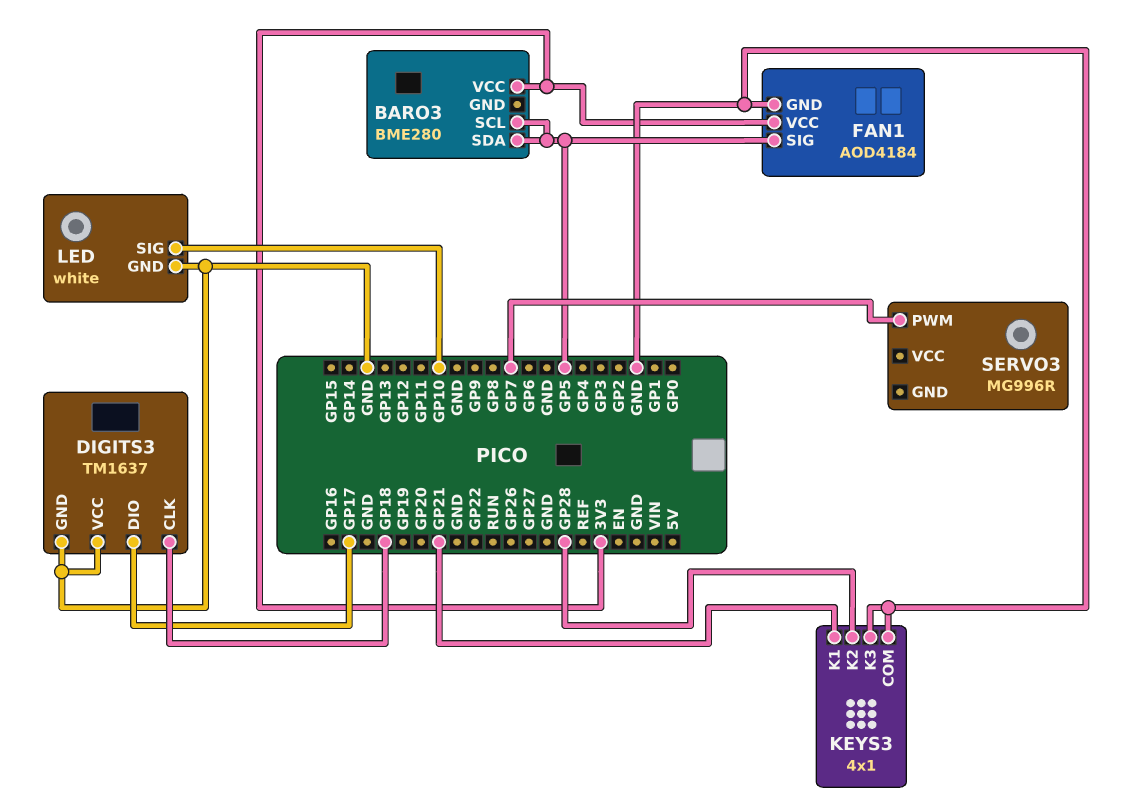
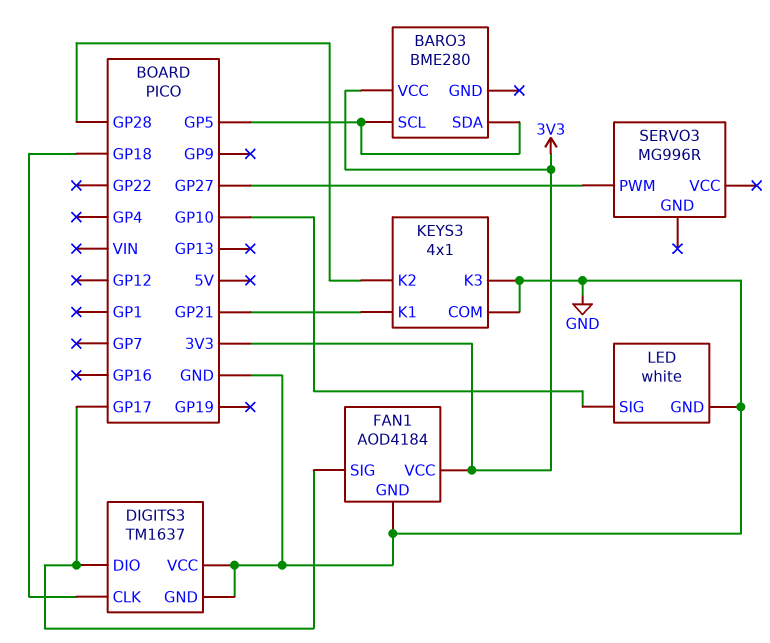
FAN1 pin SIG: GP5 -> GP17
SERVO3 pin PWM: GP7 -> GP27

